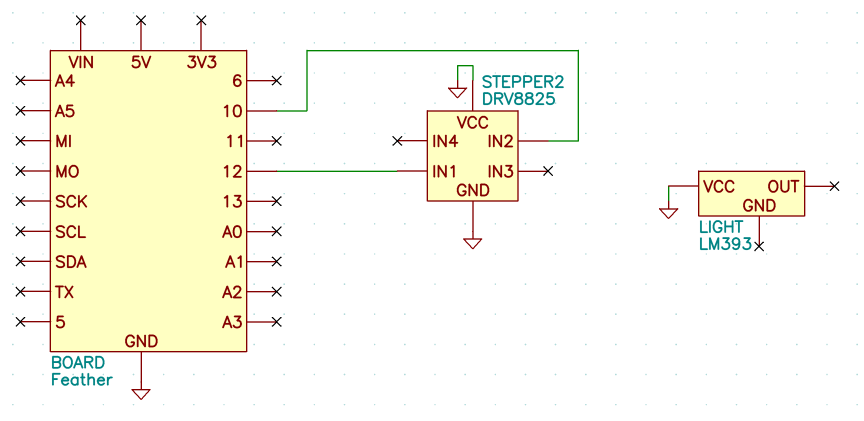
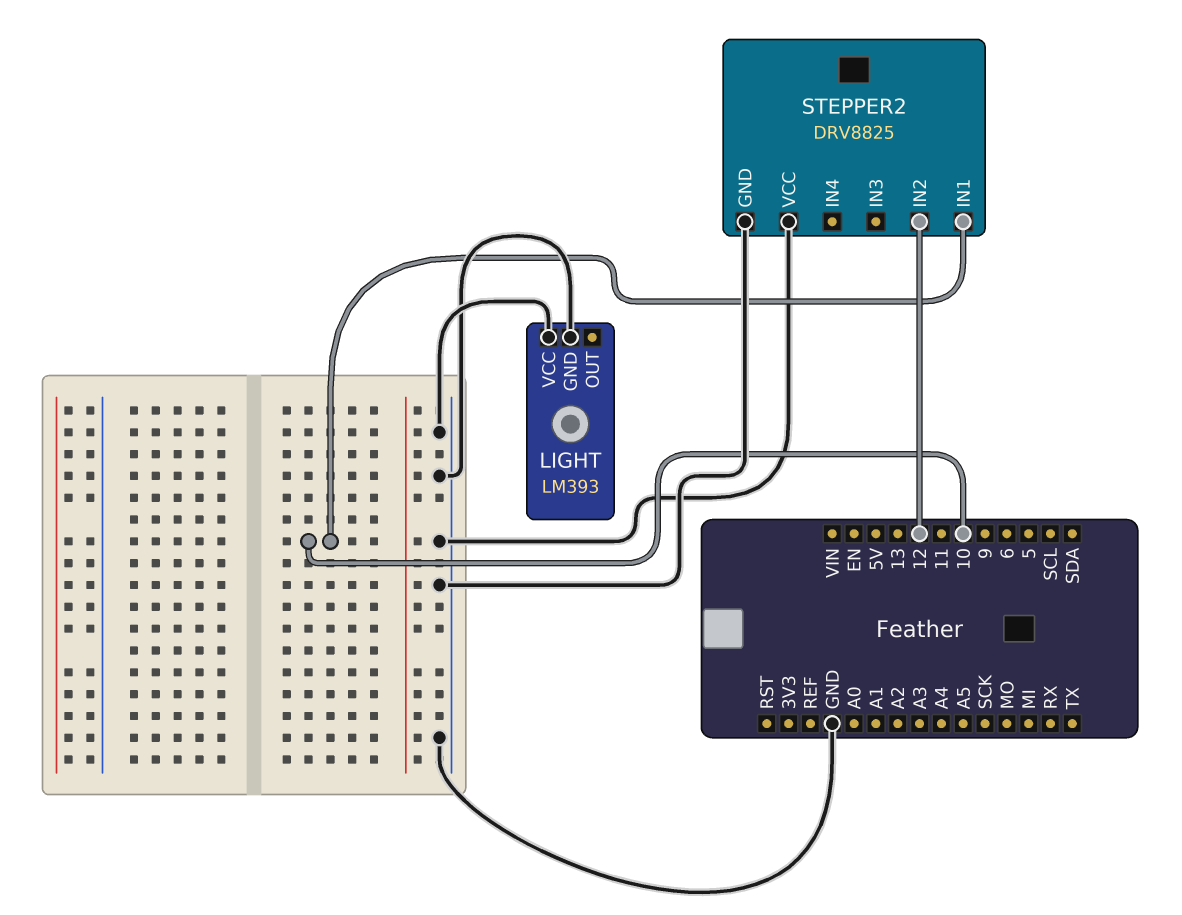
LIGHT pin GND: none -> GND
STEPPER2 pin IN1: 12 -> 10
STEPPER2 pin IN2: 10 -> 12

